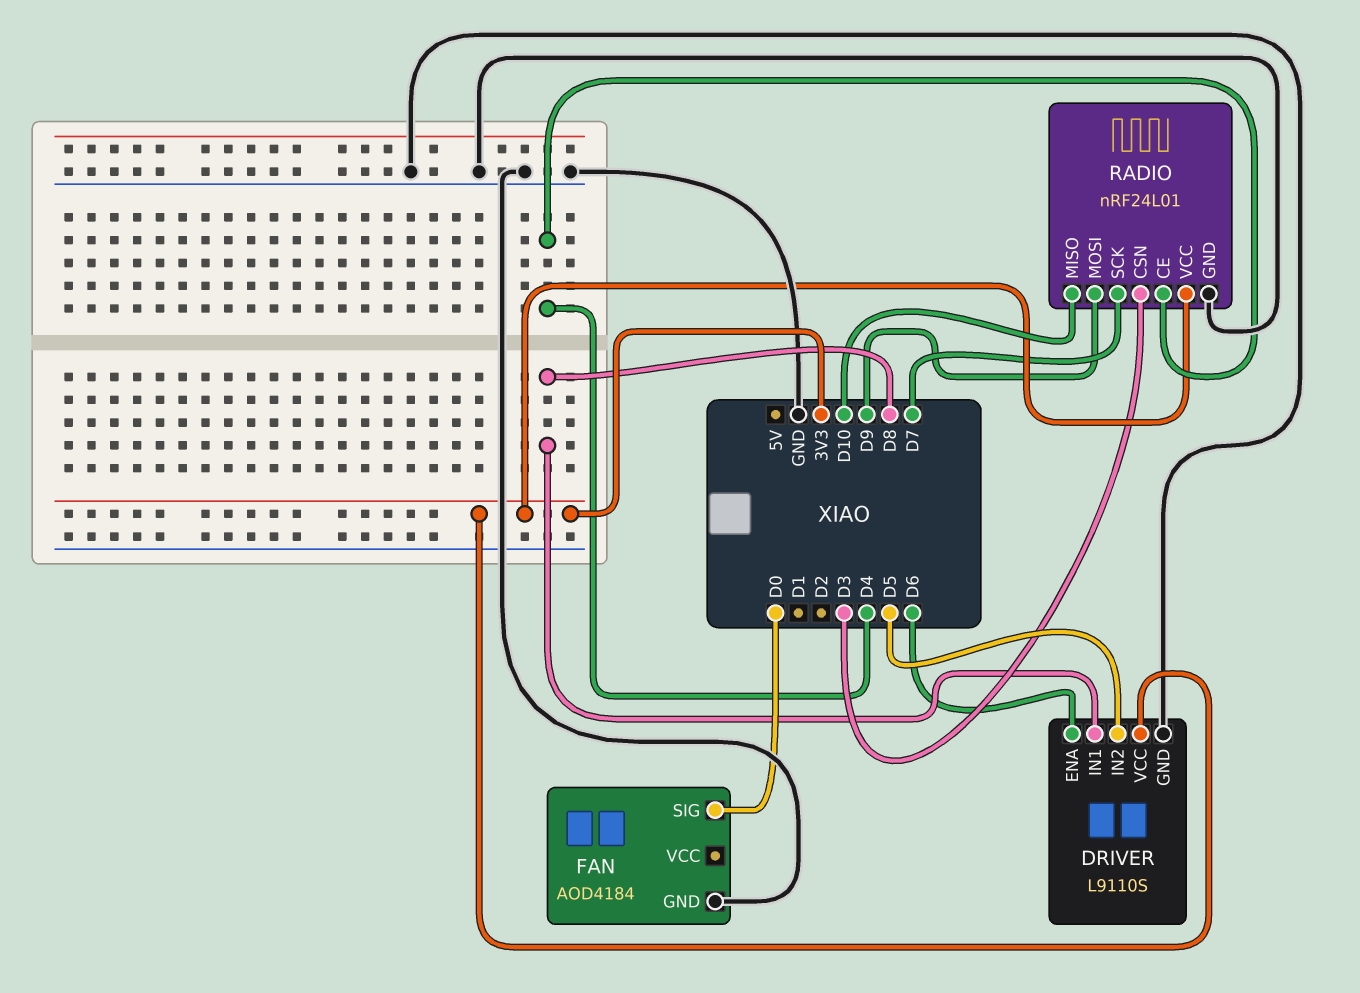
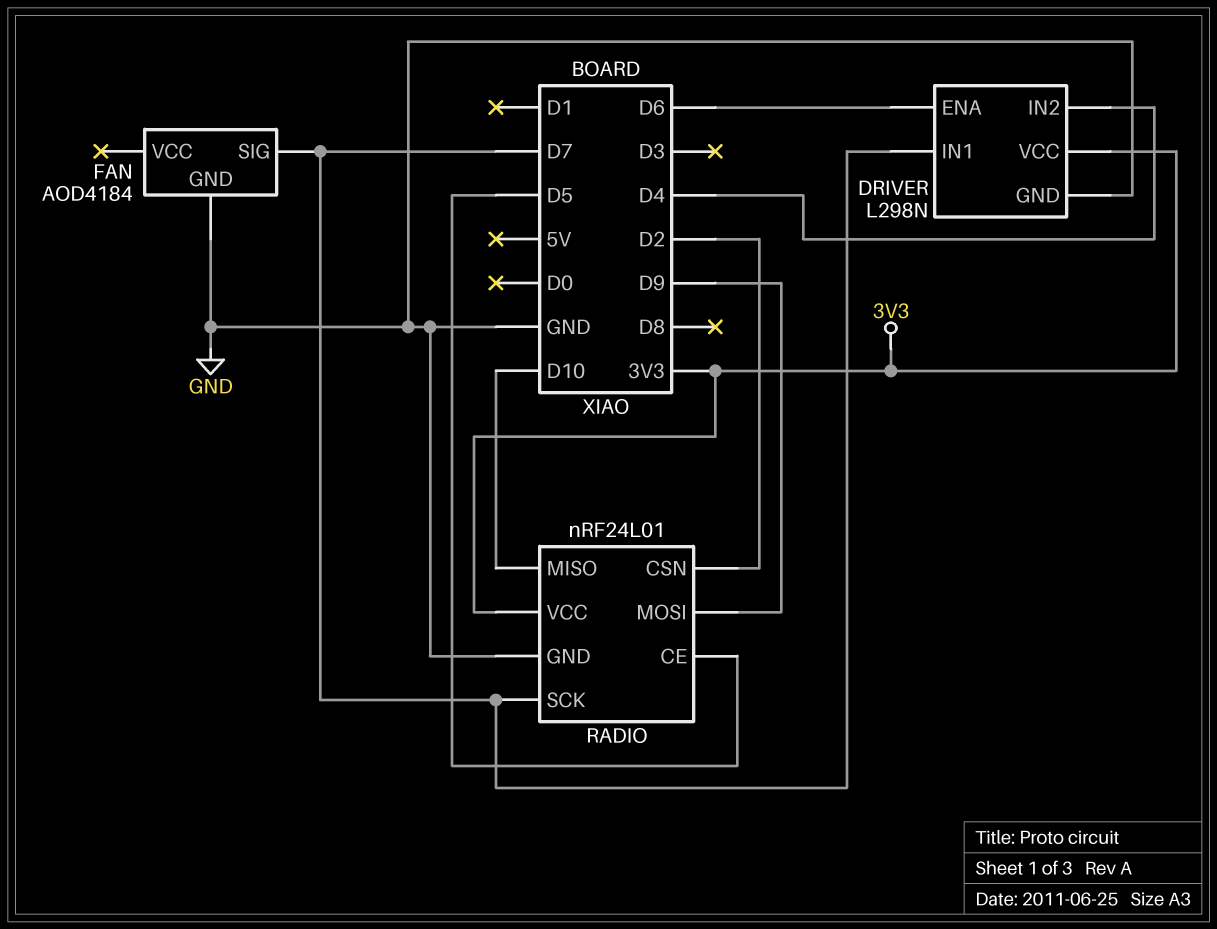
DRIVER: L9110S -> L298N
DRIVER pin IN1: D8 -> D7
DRIVER pin IN2: D5 -> D4
FAN pin SIG: D0 -> D7
RADIO pin CE: D4 -> D5
RADIO pin CSN: D3 -> D2

